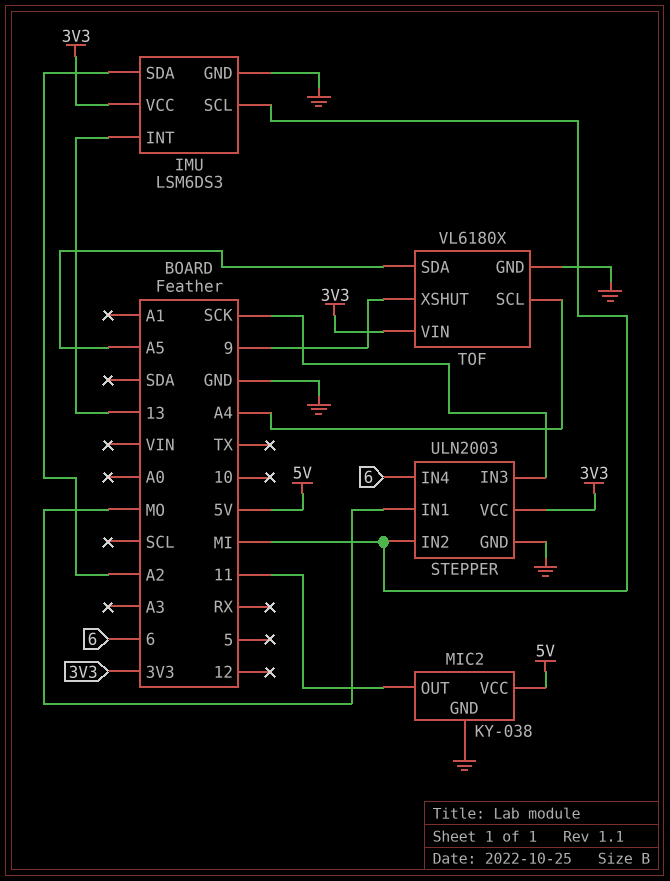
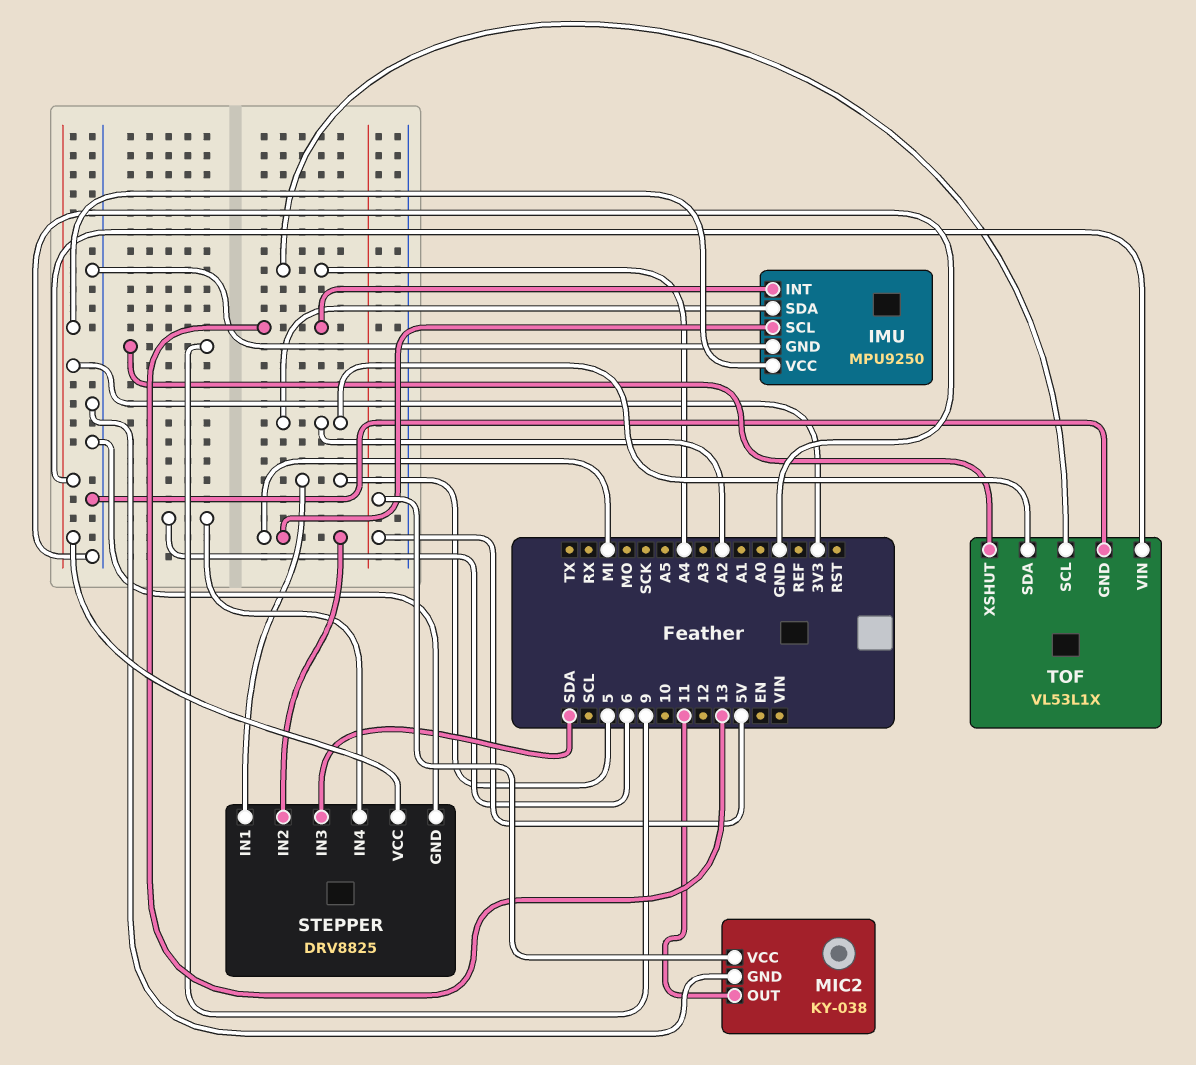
IMU: LSM6DS3 -> MPU9250
STEPPER: ULN2003 -> DRV8825
STEPPER pin IN1: MO -> 5
STEPPER pin IN3: SCK -> SDA
TOF: VL6180X -> VL53L1X
TOF pin SDA: A5 -> A2

